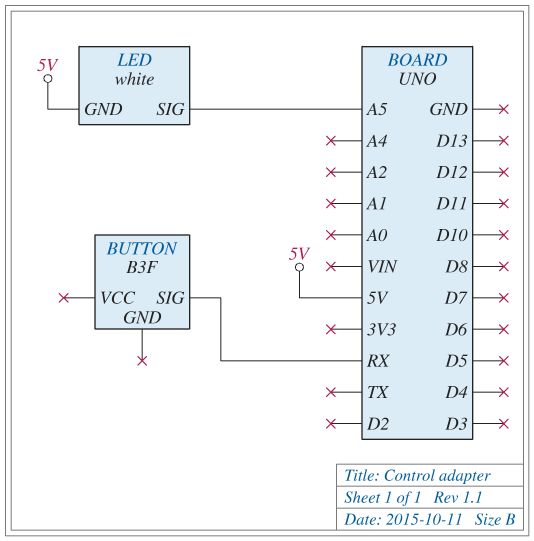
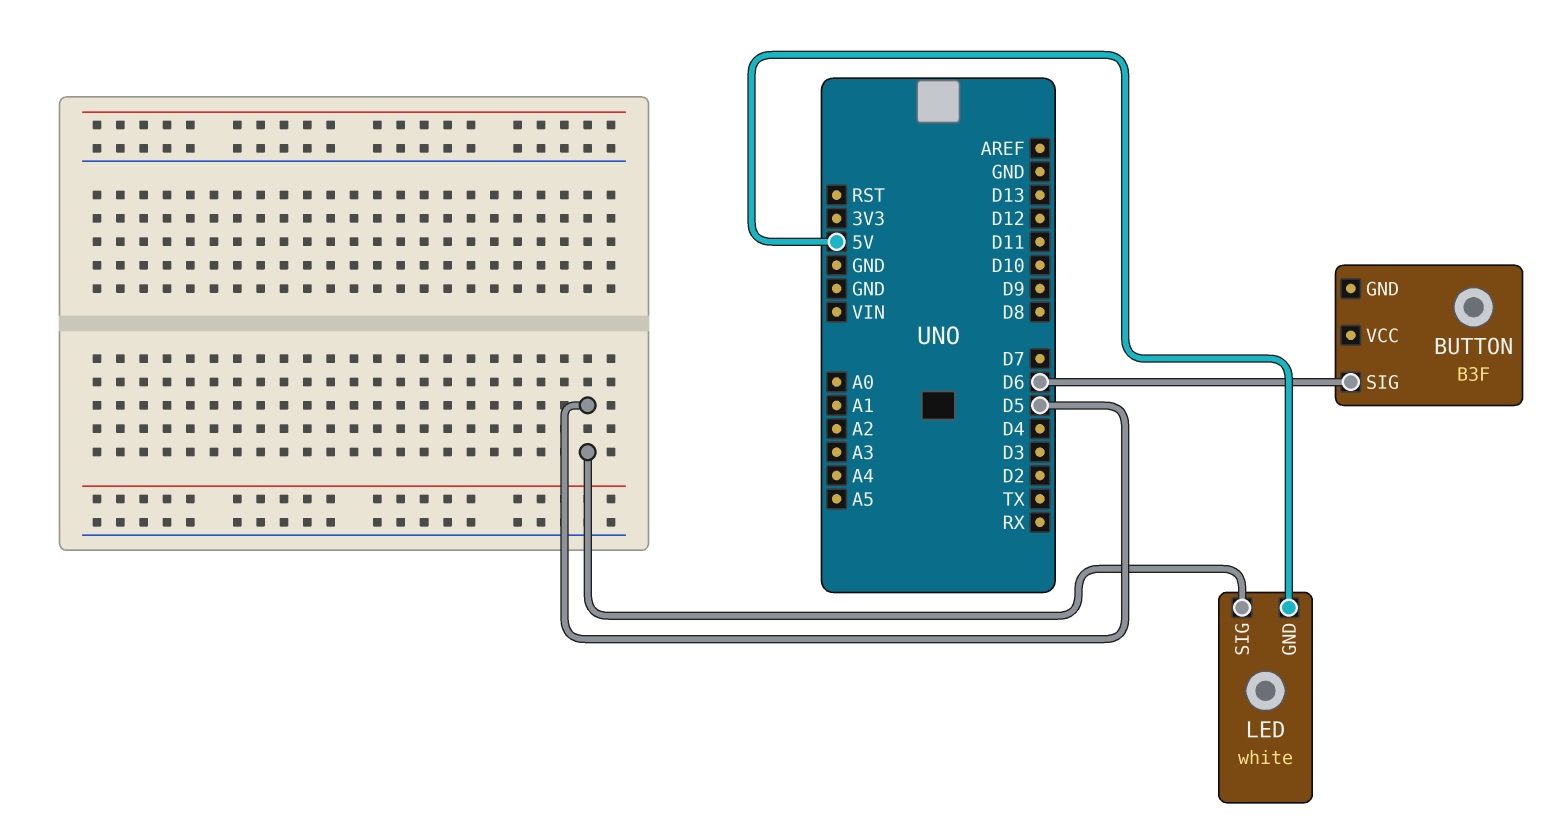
BUTTON pin SIG: RX -> D6
LED pin SIG: A5 -> D5

